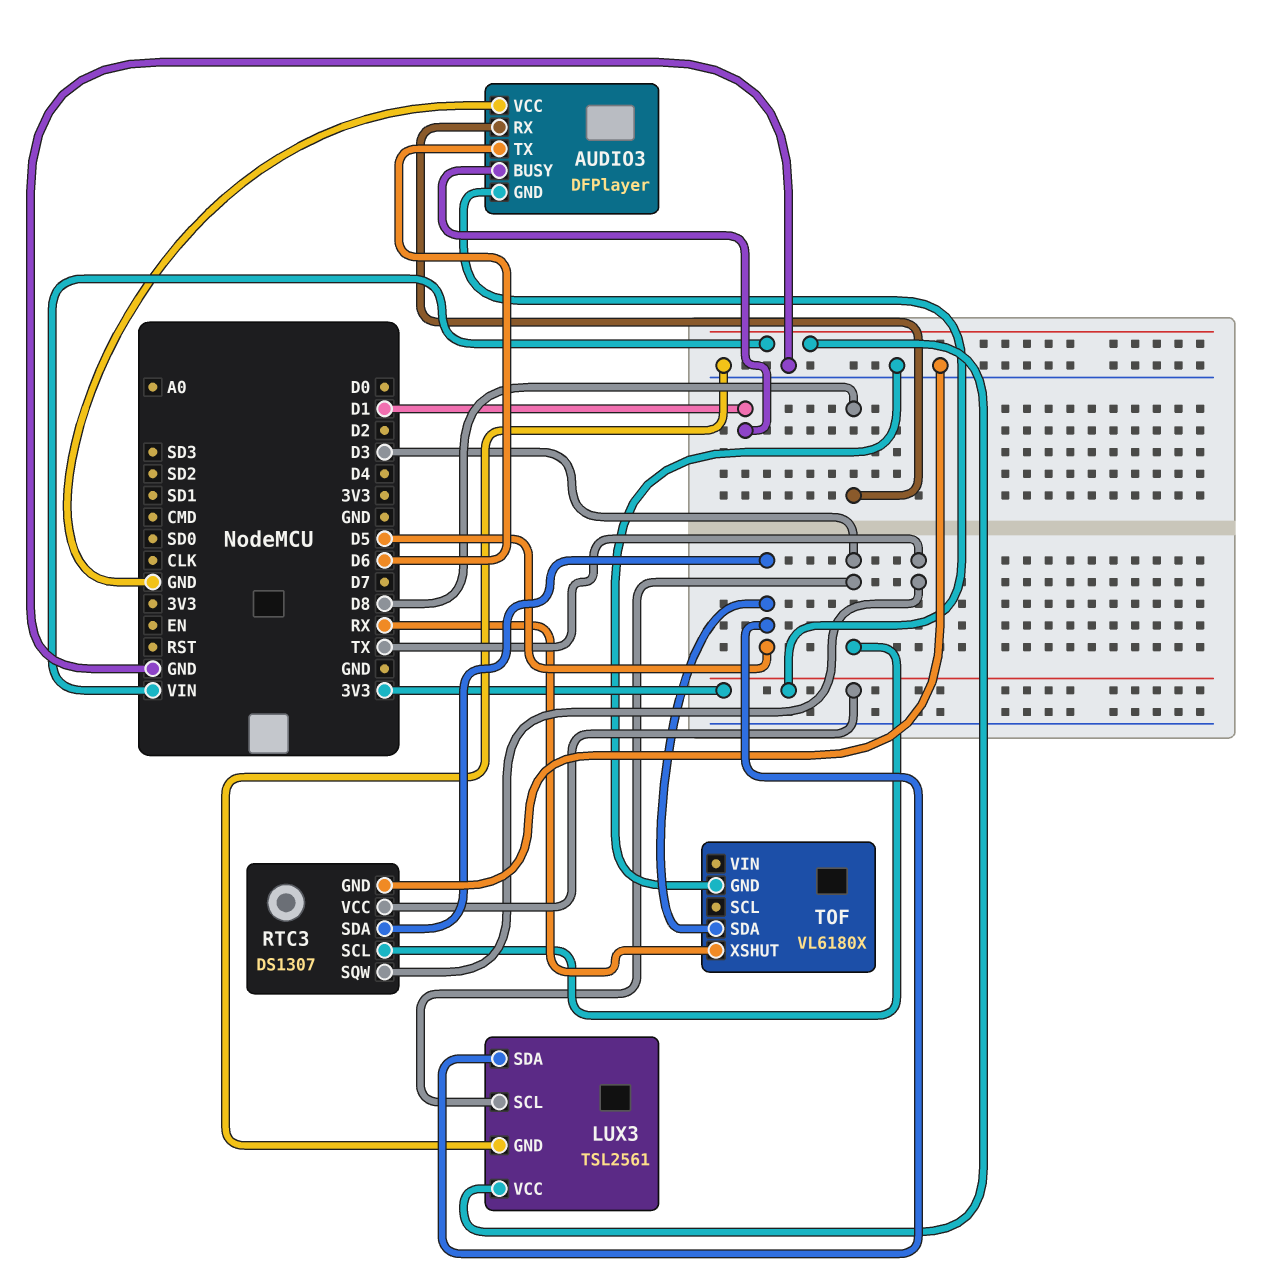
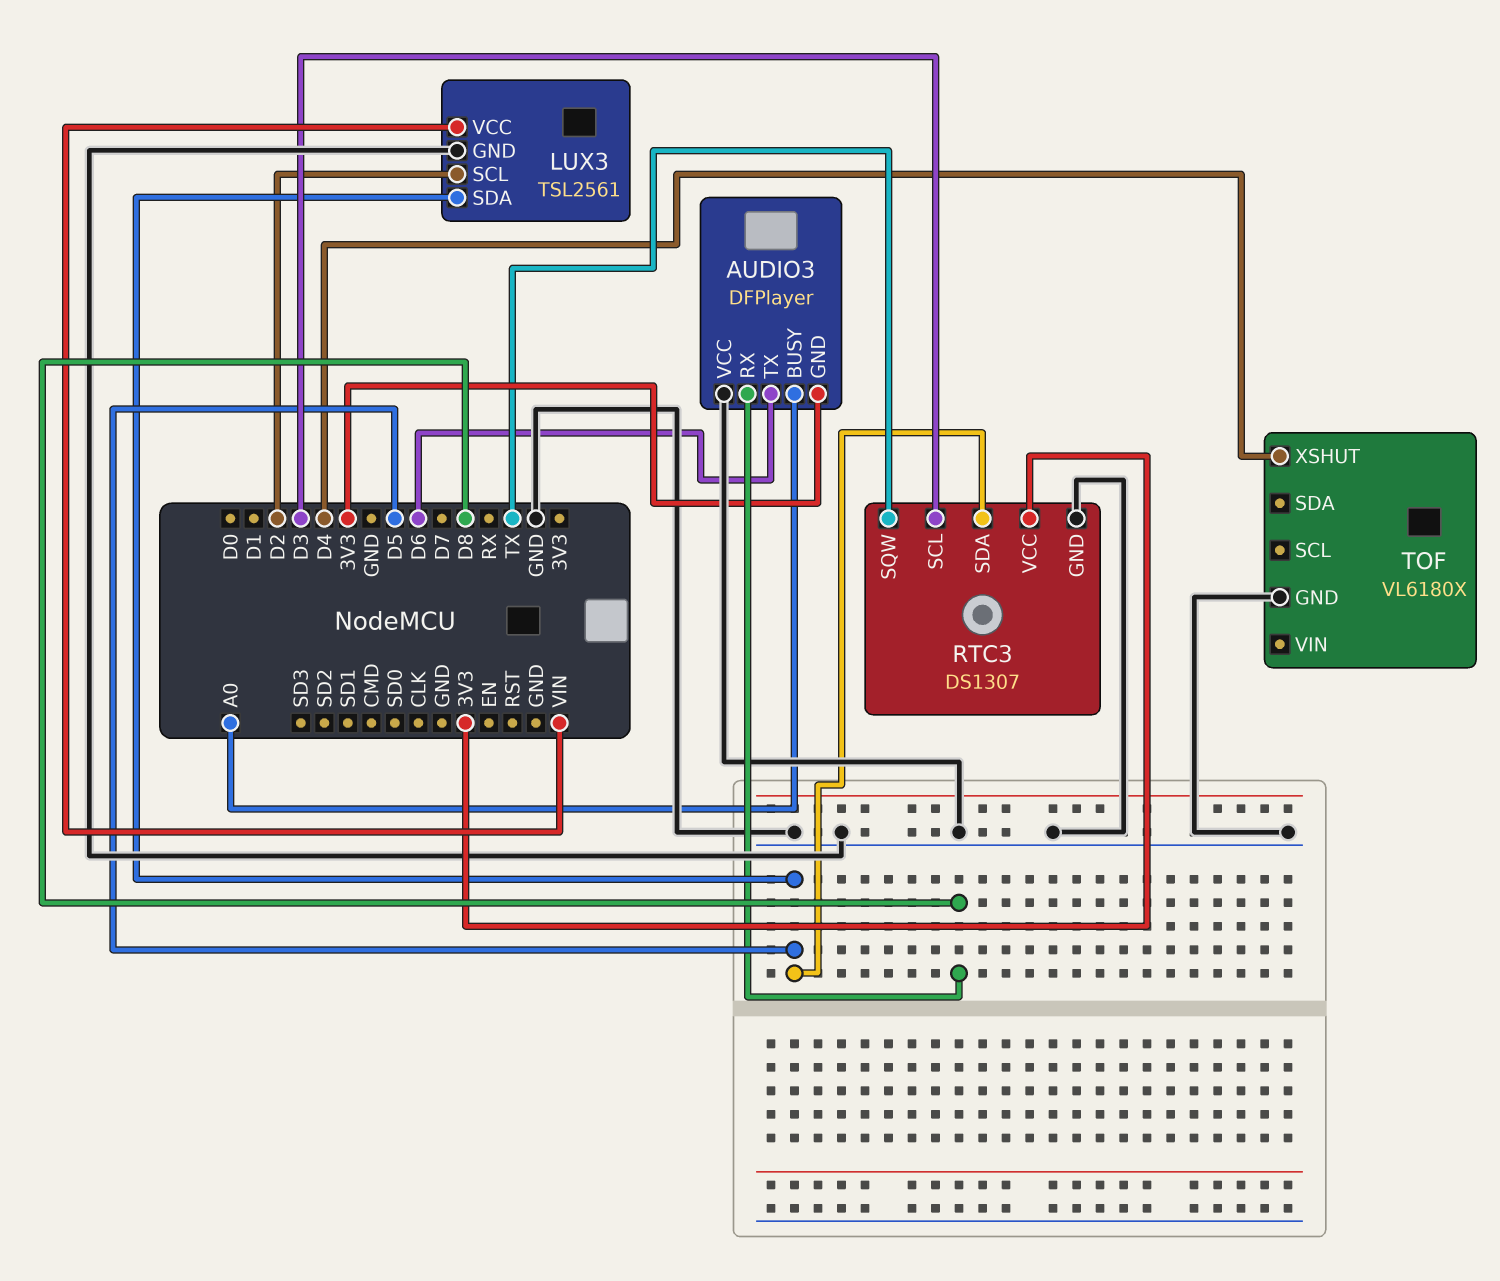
AUDIO3 pin BUSY: D1 -> A0
LUX3 pin SCL: D3 -> D2
TOF pin SDA: D5 -> none
TOF pin XSHUT: RX -> D4

